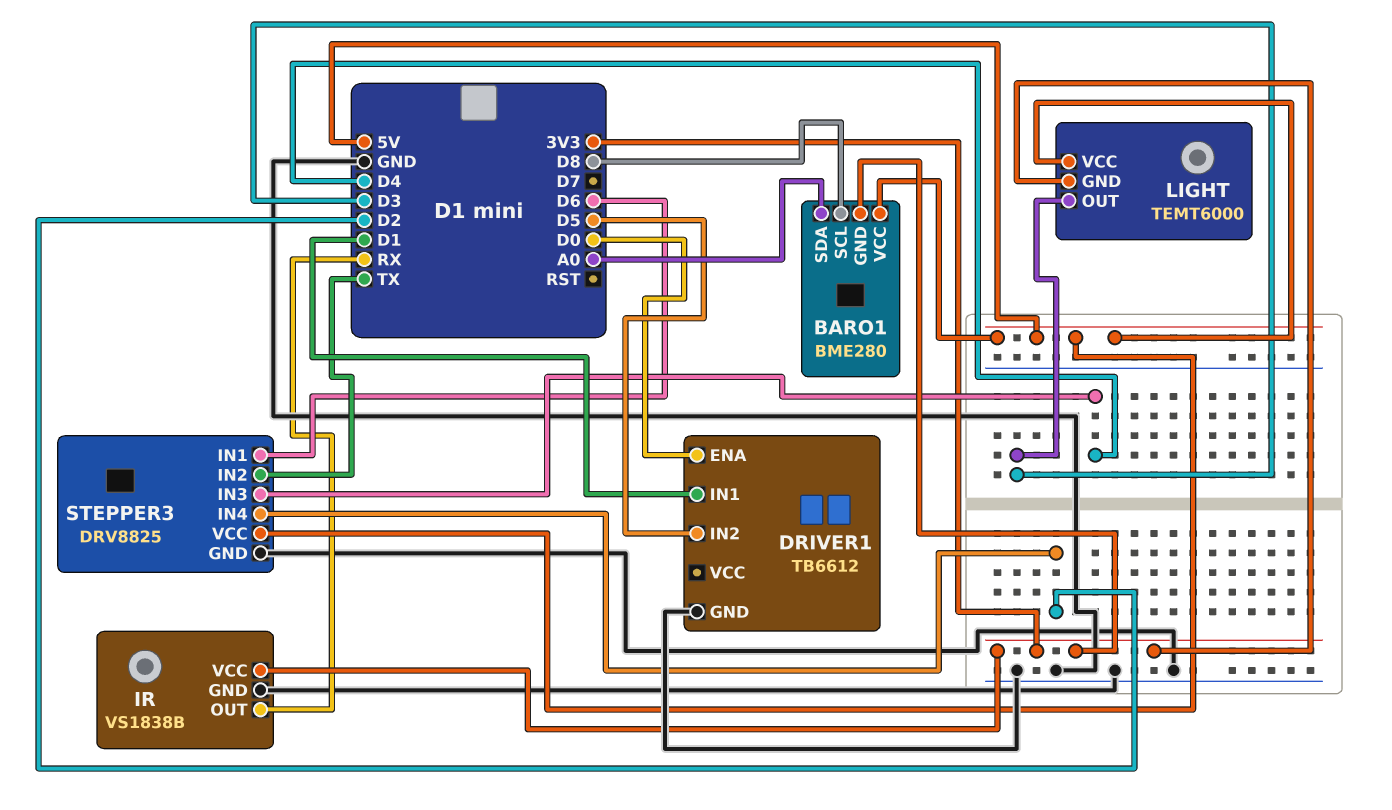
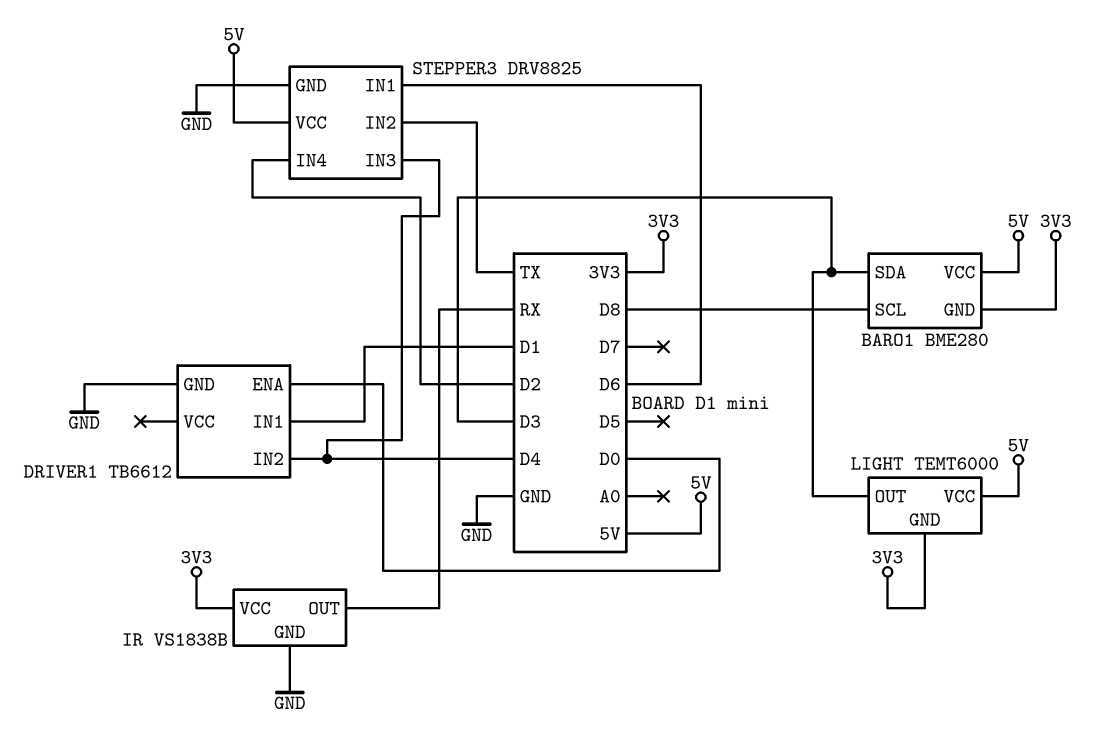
BARO1 pin SDA: A0 -> D3
DRIVER1 pin IN2: D5 -> D4

